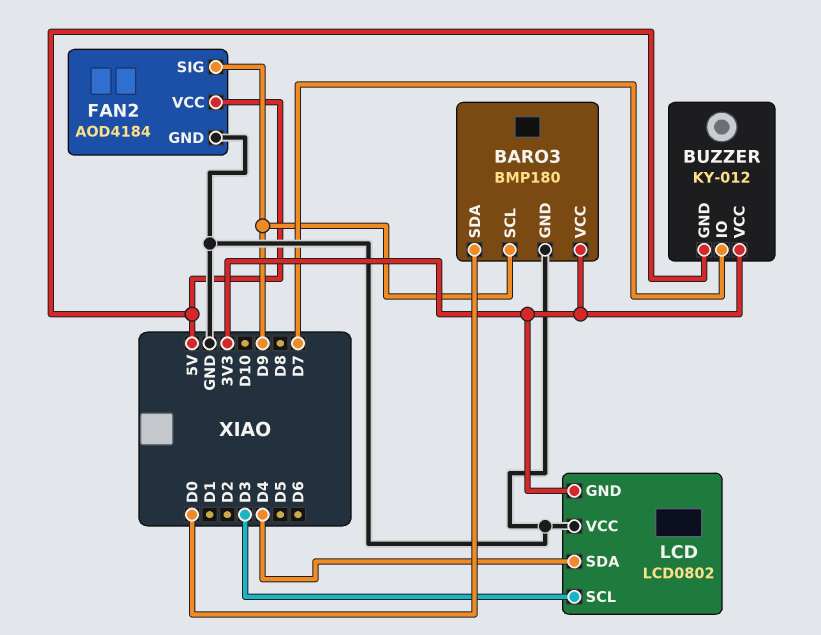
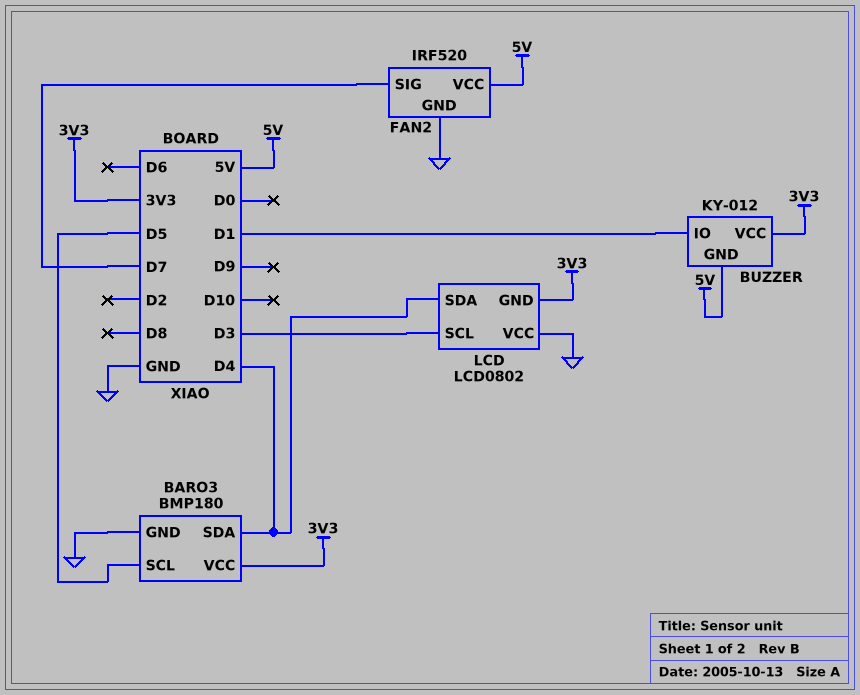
BARO3 pin SCL: D9 -> D5
BARO3 pin SDA: D0 -> D4
BUZZER pin IO: D7 -> D1
FAN2: AOD4184 -> IRF520
FAN2 pin SIG: D9 -> D7

